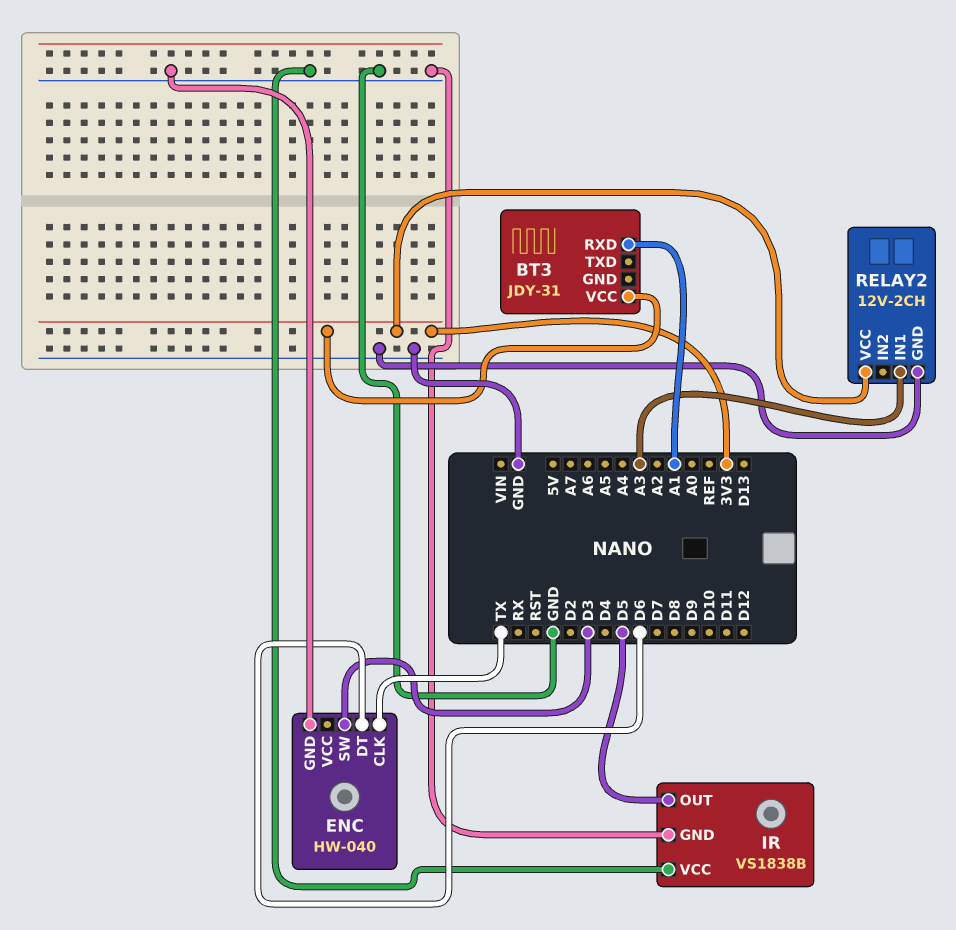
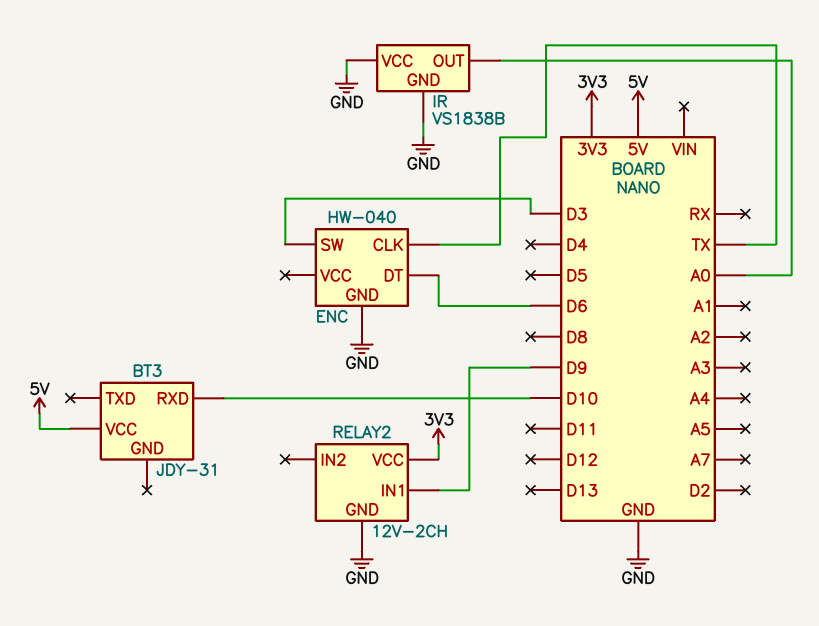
BT3 pin RXD: A1 -> D10
BT3 pin VCC: 3V3 -> 5V
IR pin OUT: D5 -> A0
RELAY2 pin IN1: A3 -> D9

